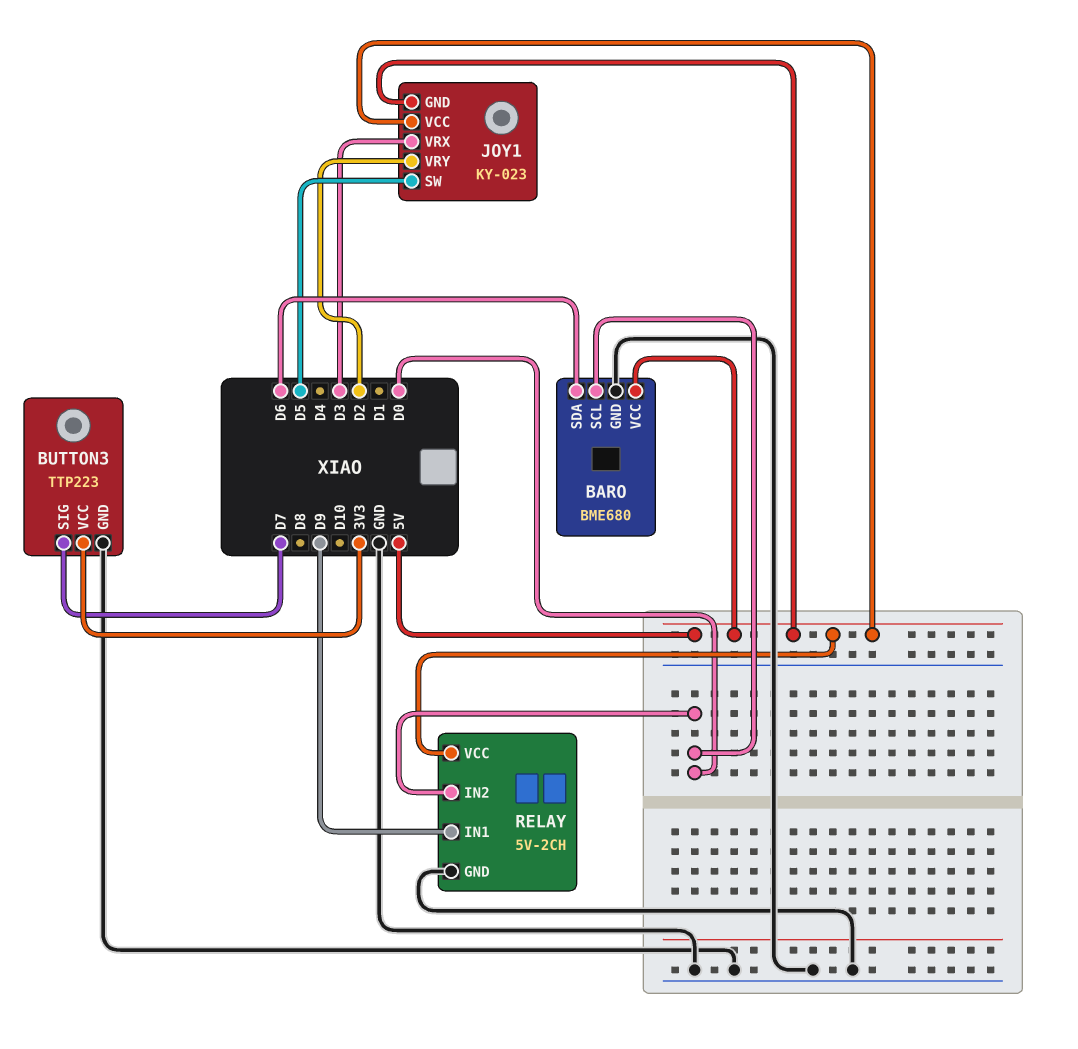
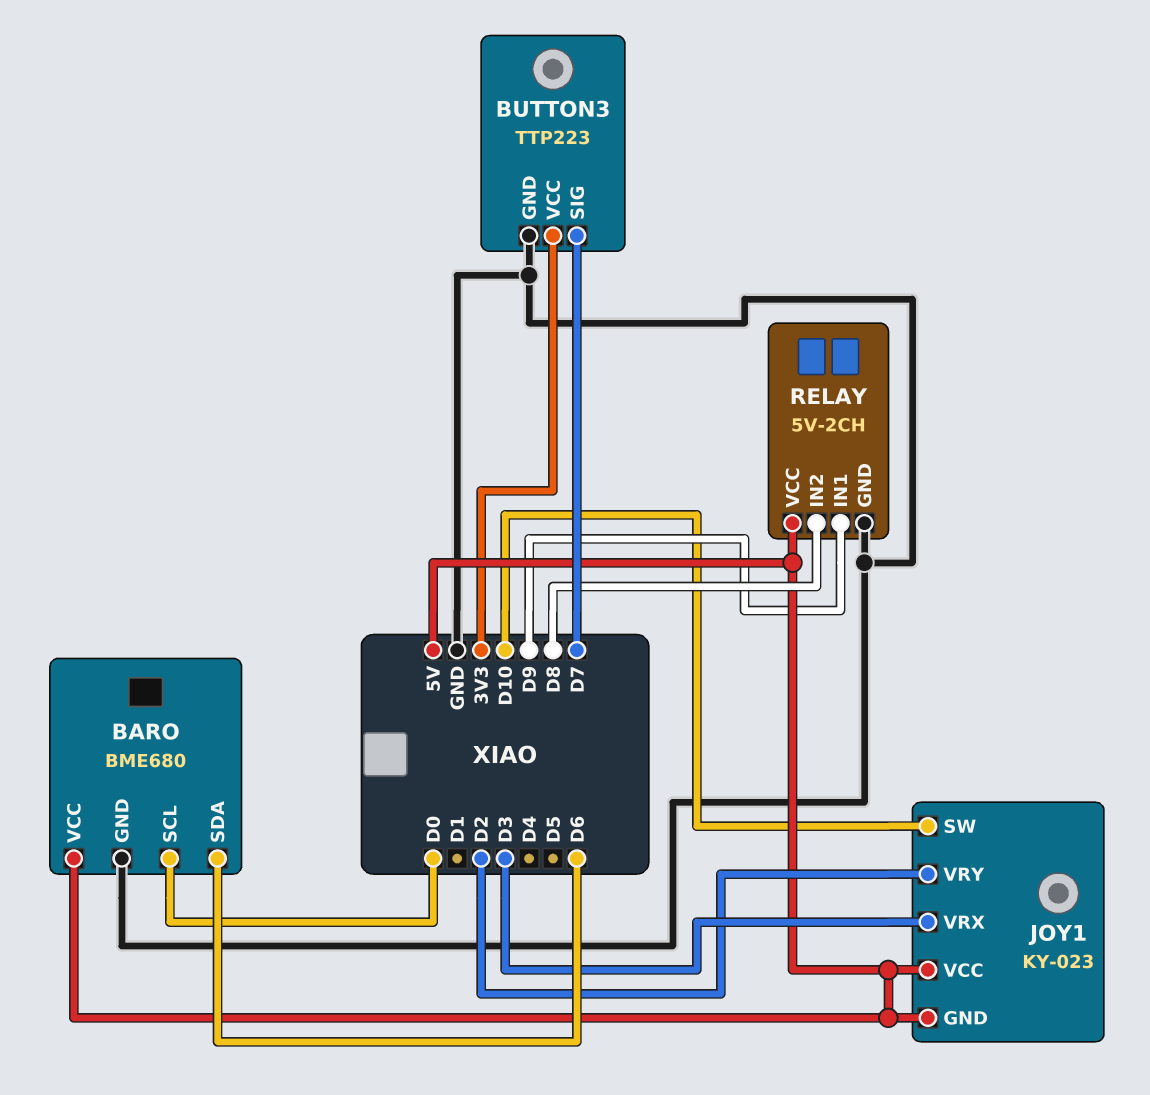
JOY1 pin SW: D5 -> D10
RELAY pin IN2: D0 -> D8

